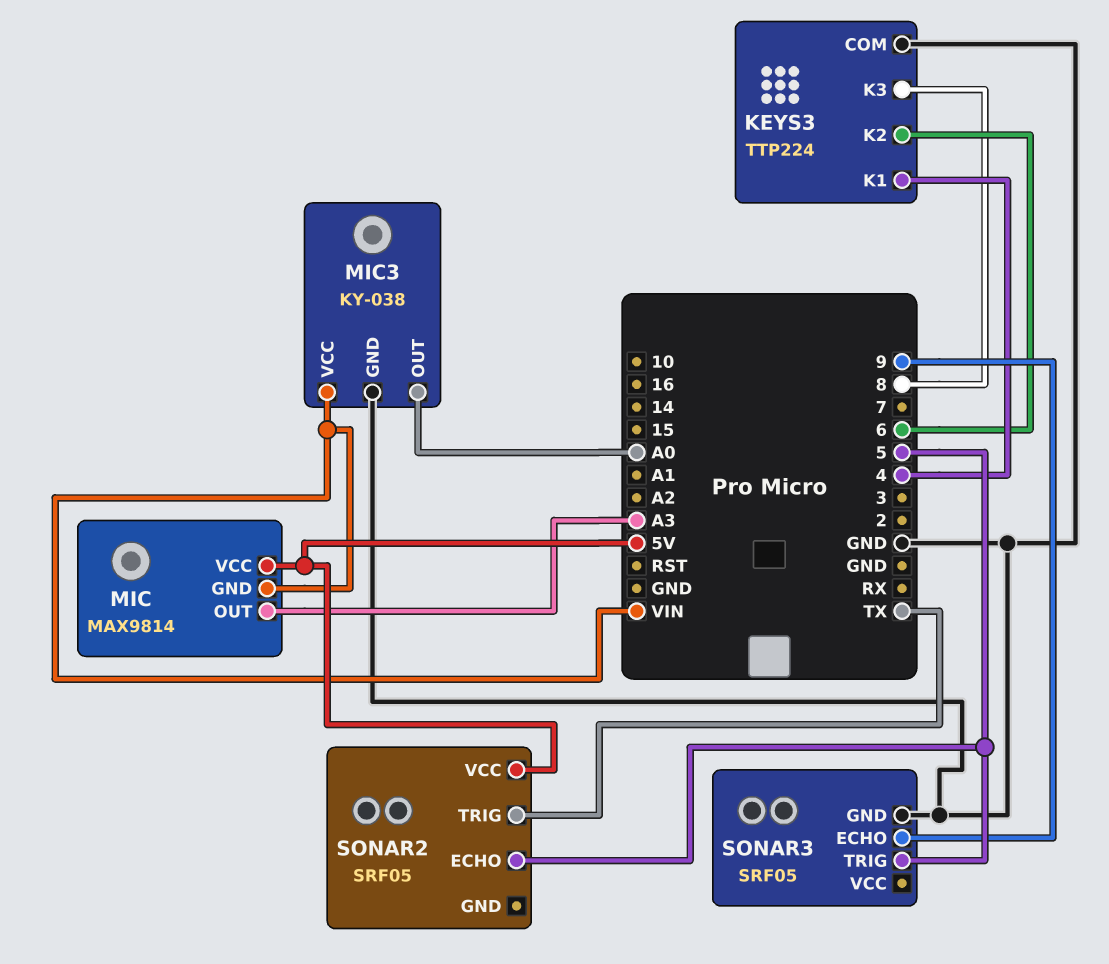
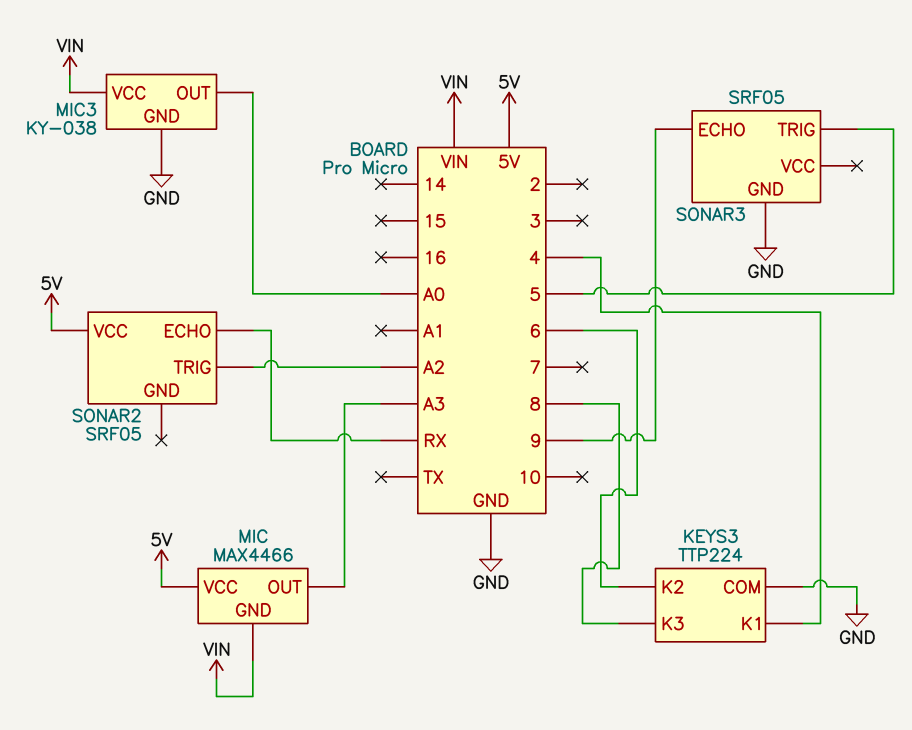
MIC: MAX9814 -> MAX4466
SONAR2 pin ECHO: 5 -> RX
SONAR2 pin TRIG: TX -> A2

